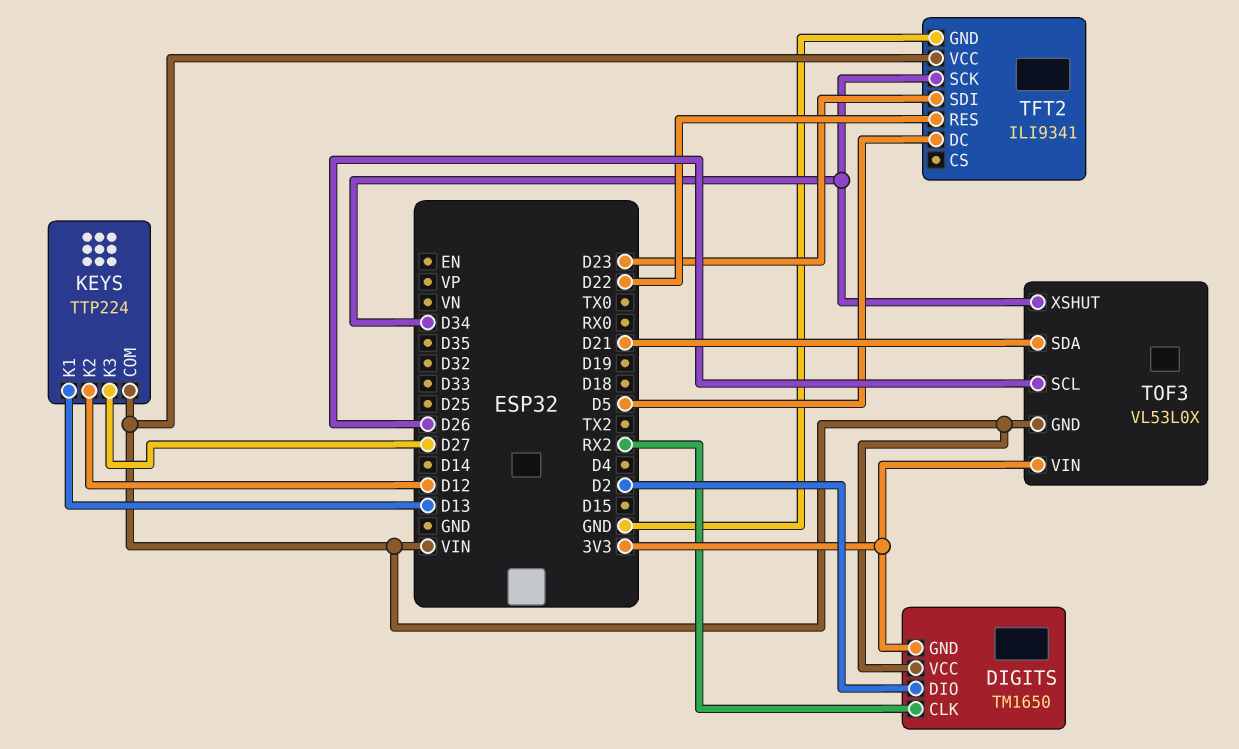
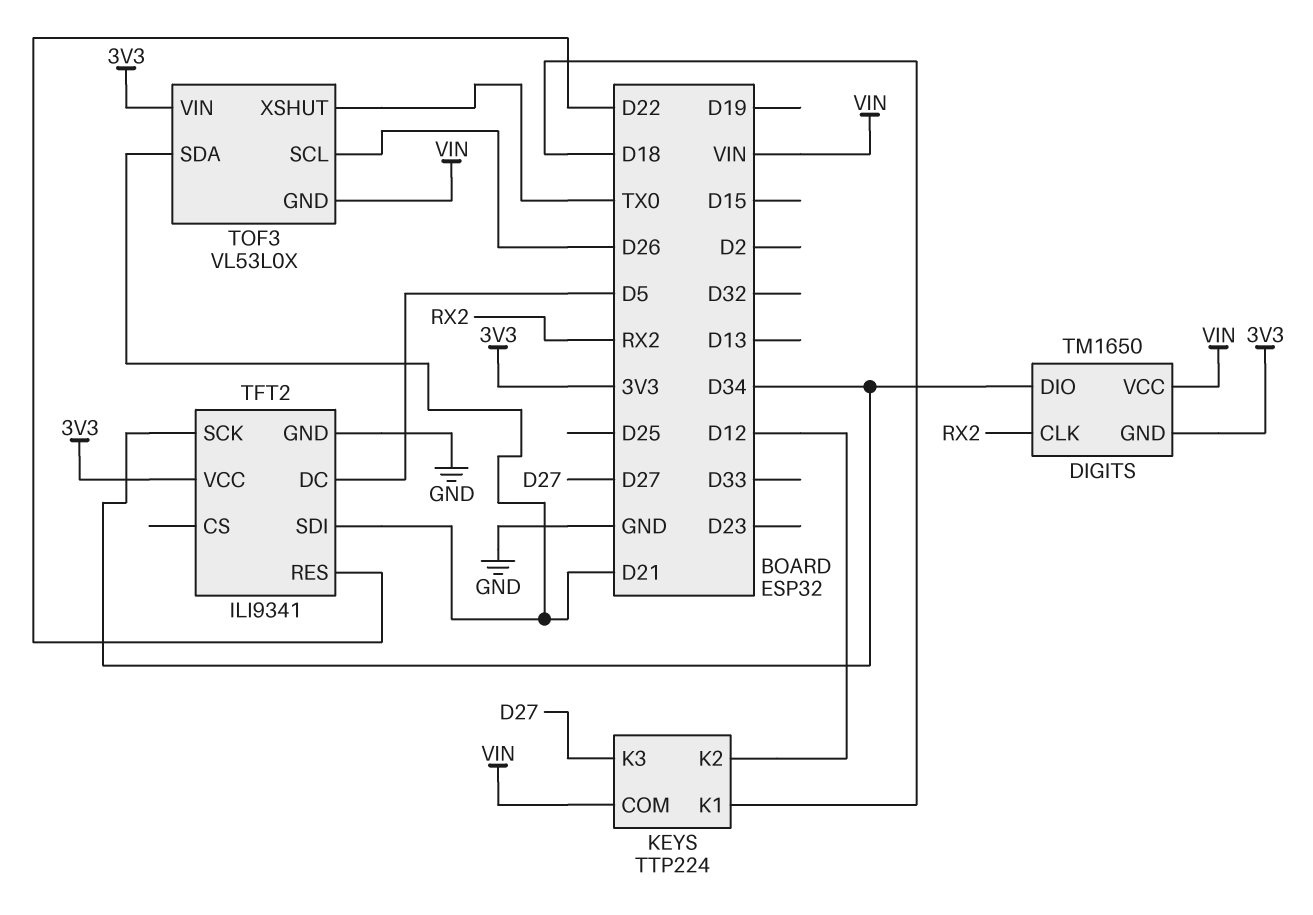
DIGITS pin DIO: D2 -> D34
KEYS pin K1: D13 -> D18
TFT2 pin SDI: D23 -> D21
TFT2 pin VCC: VIN -> 3V3
TOF3 pin XSHUT: D34 -> TX0

